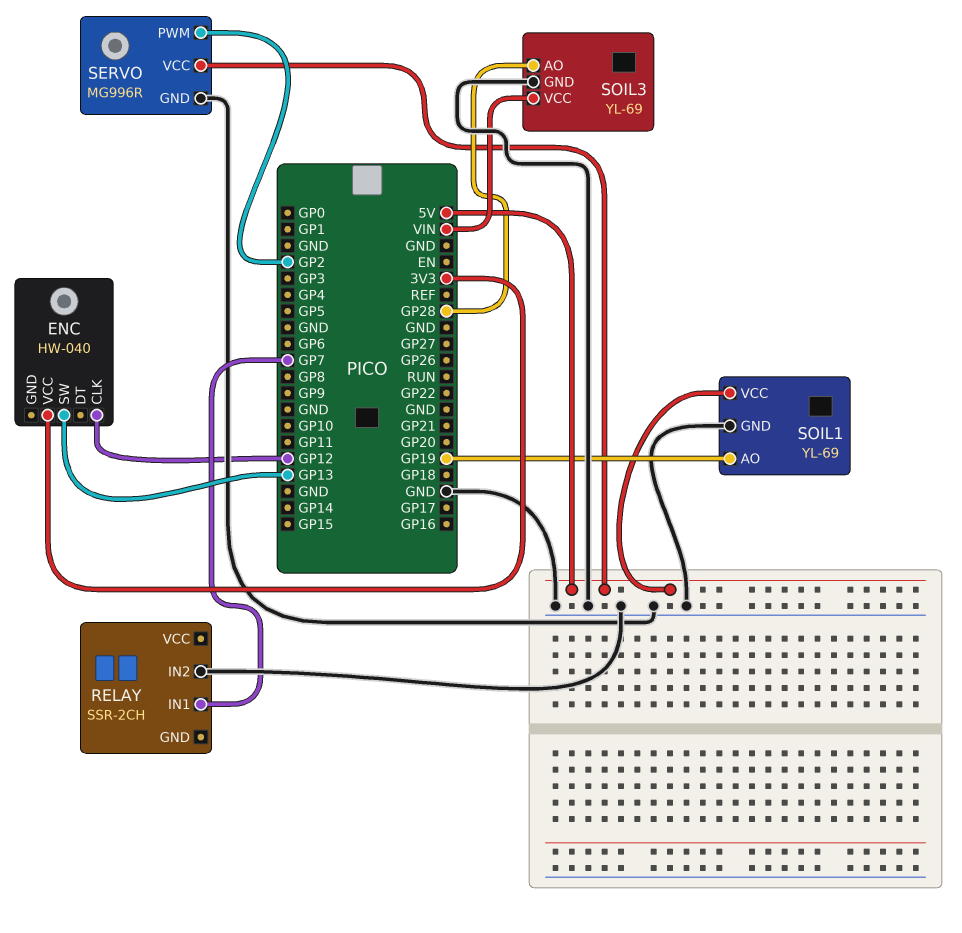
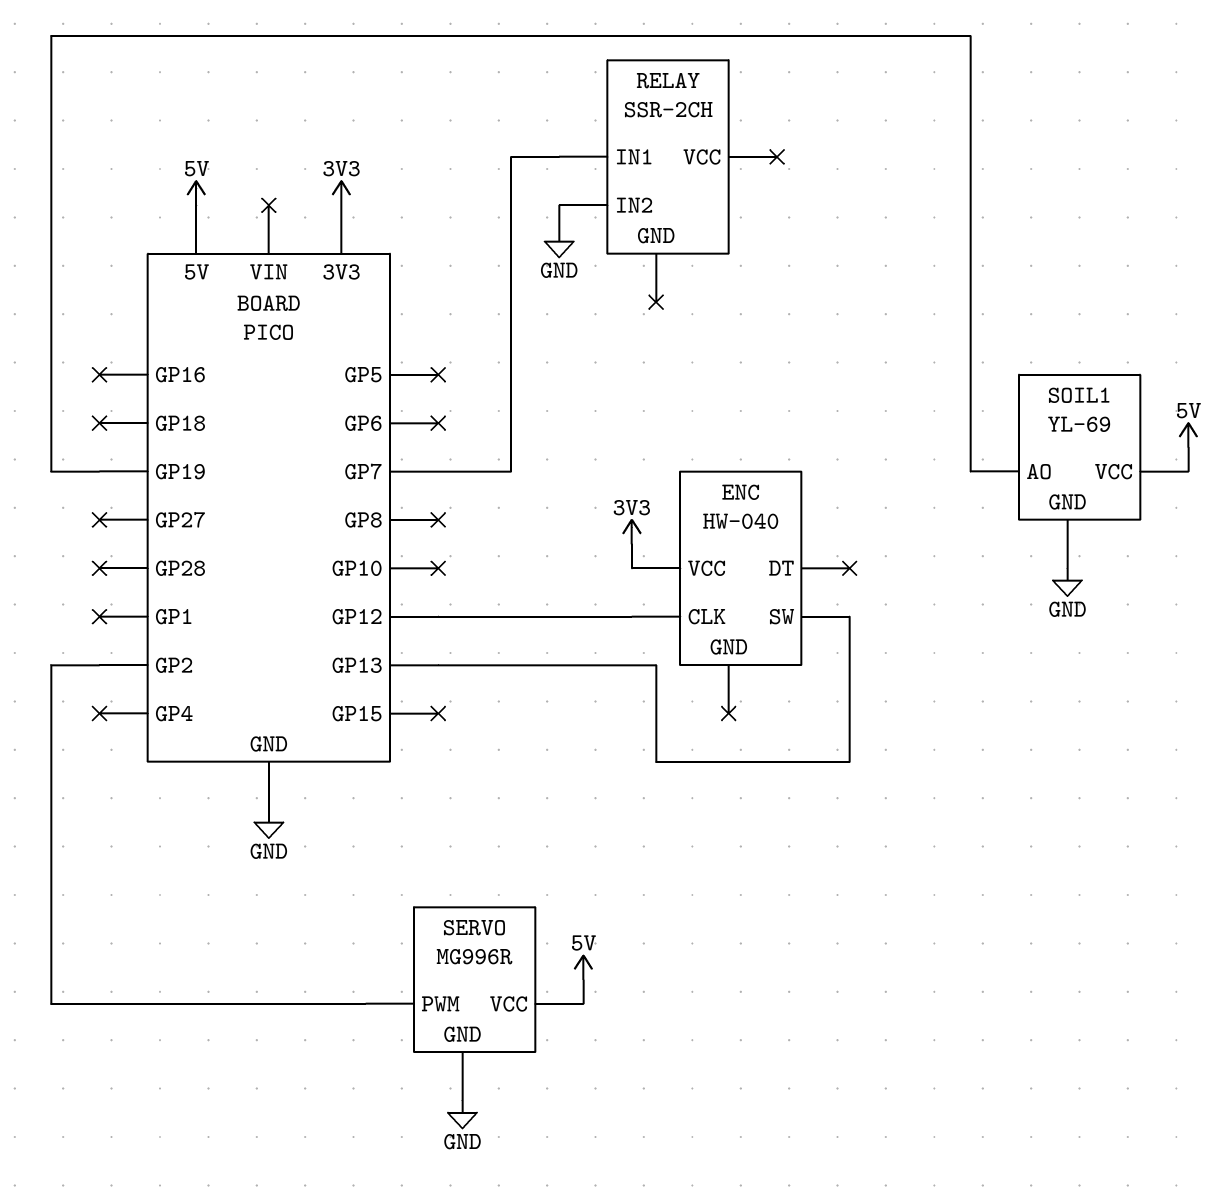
SOIL3: YL-69 -> none
SOIL3 pin AO: GP28 -> none
SOIL3 pin GND: GND -> none
SOIL3 pin VCC: VIN -> none

